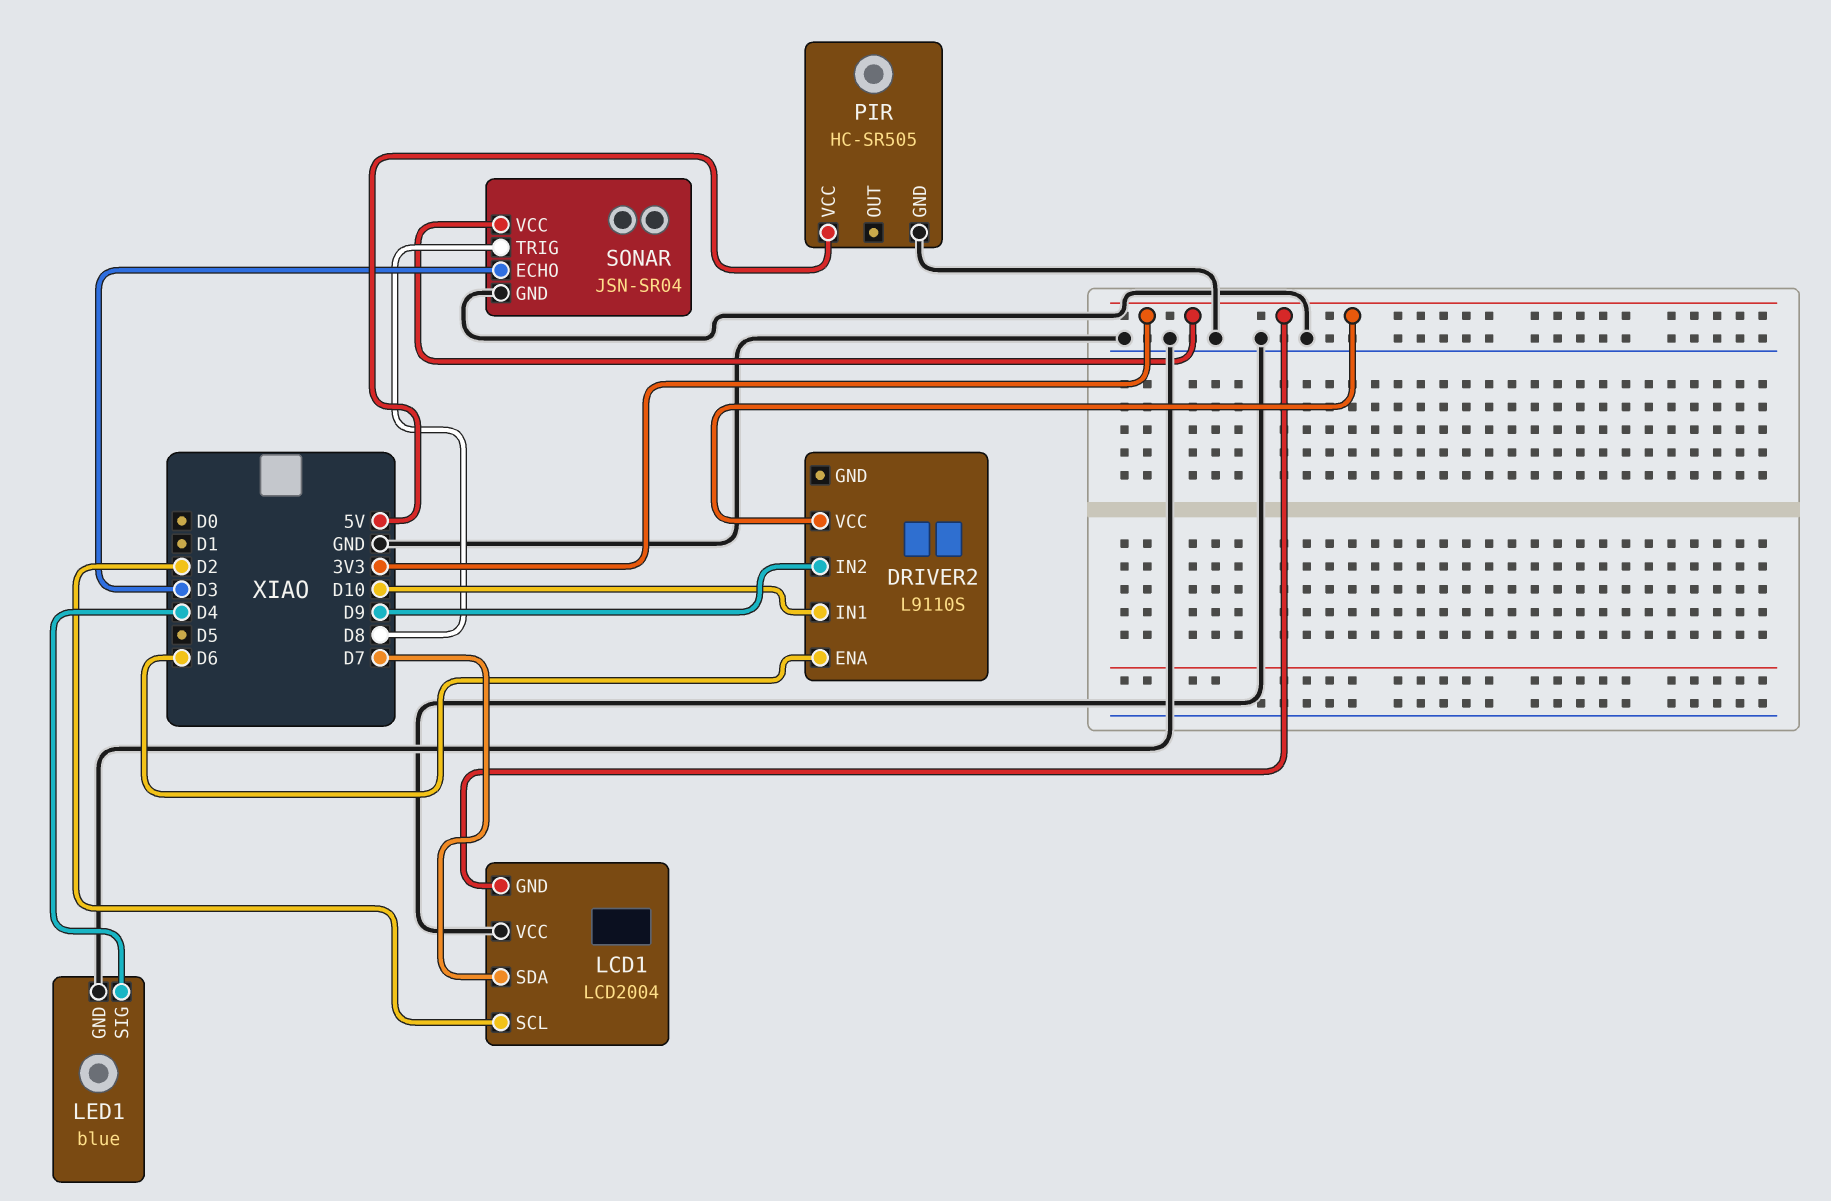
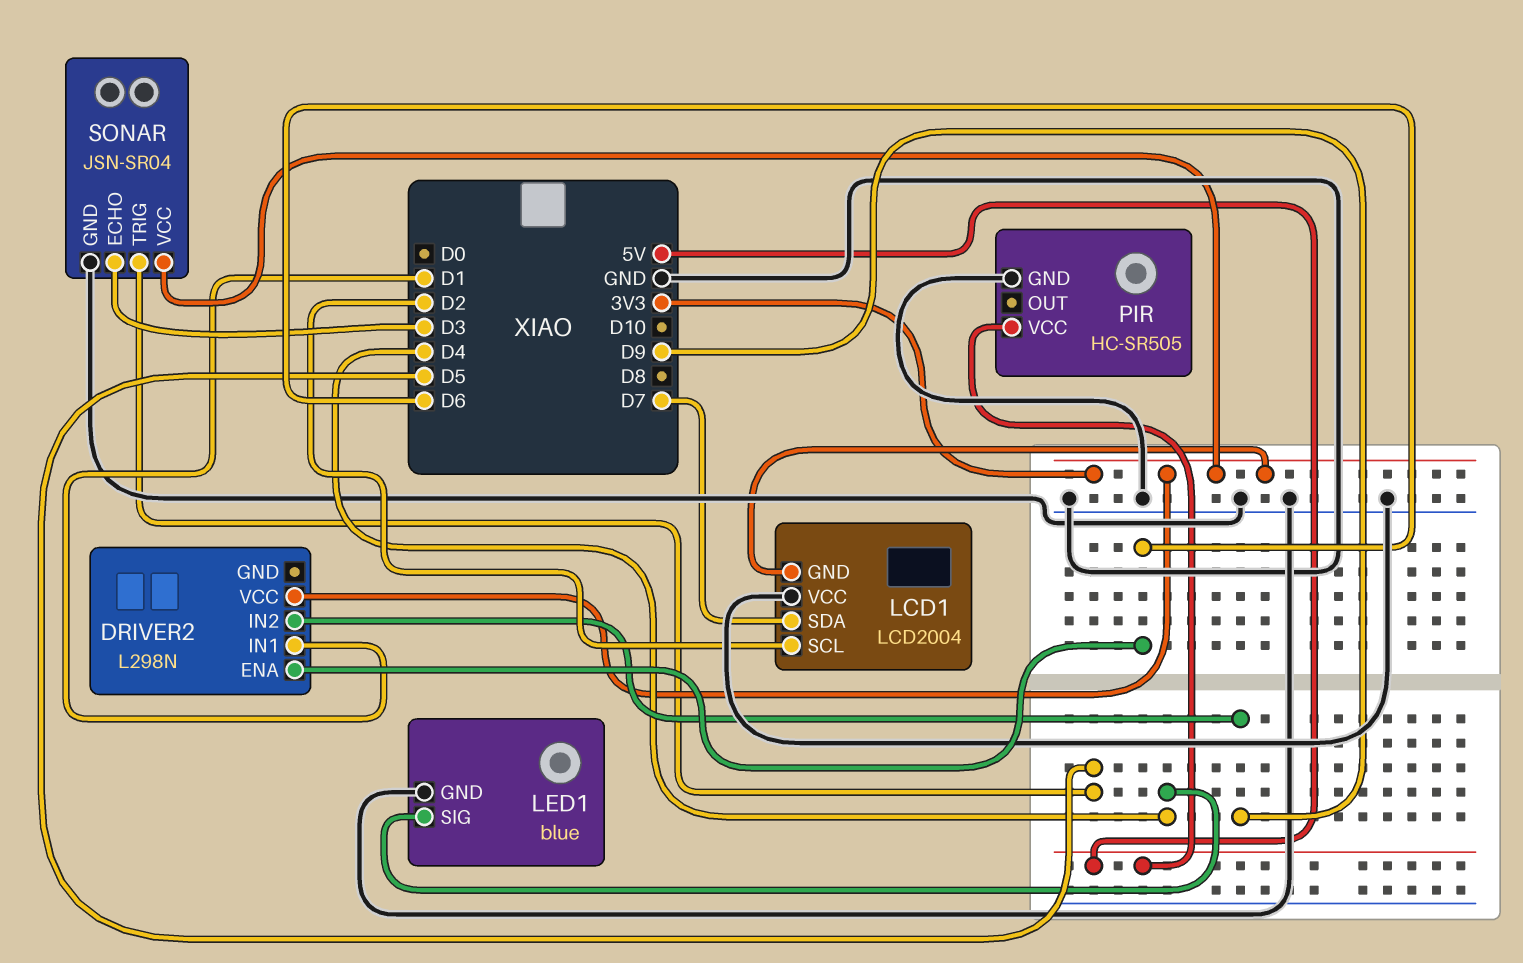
DRIVER2: L9110S -> L298N
DRIVER2 pin IN1: D10 -> D1
SONAR pin TRIG: D8 -> D5

